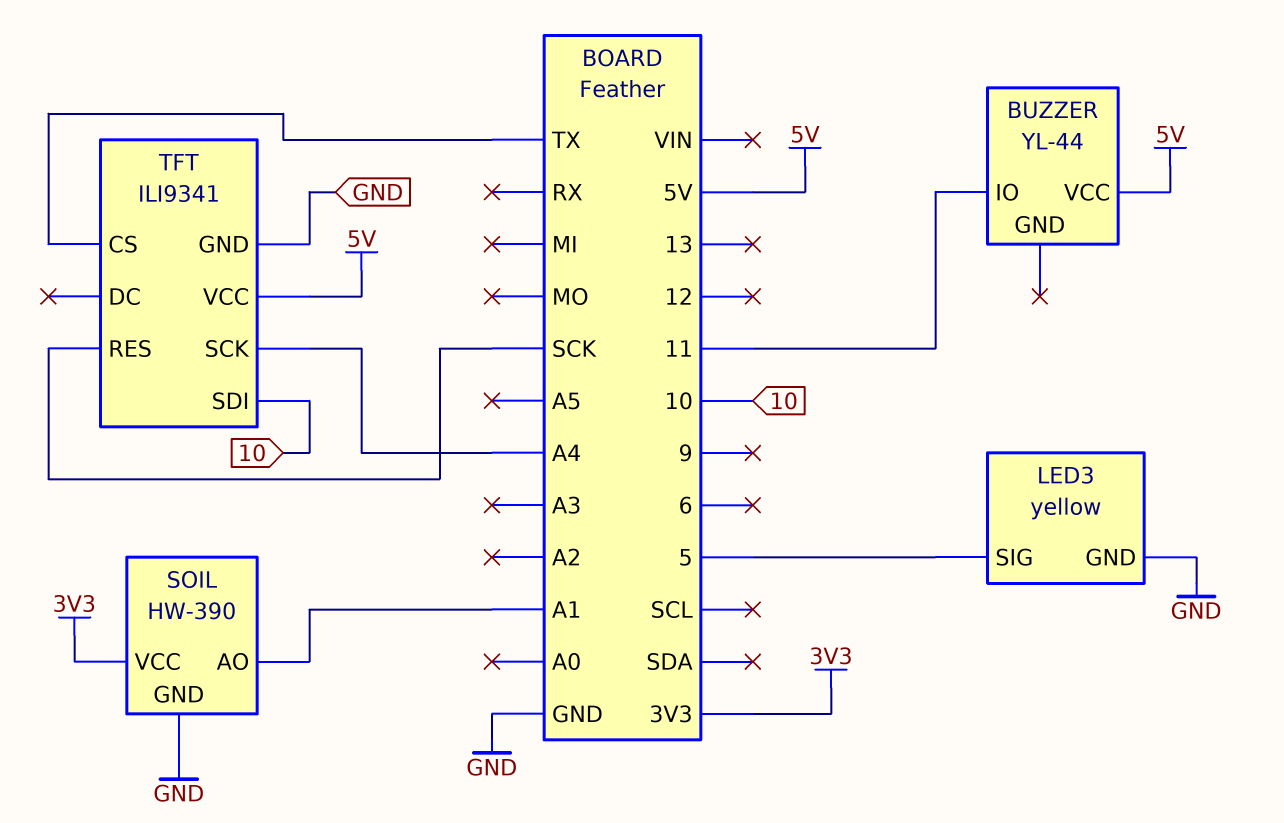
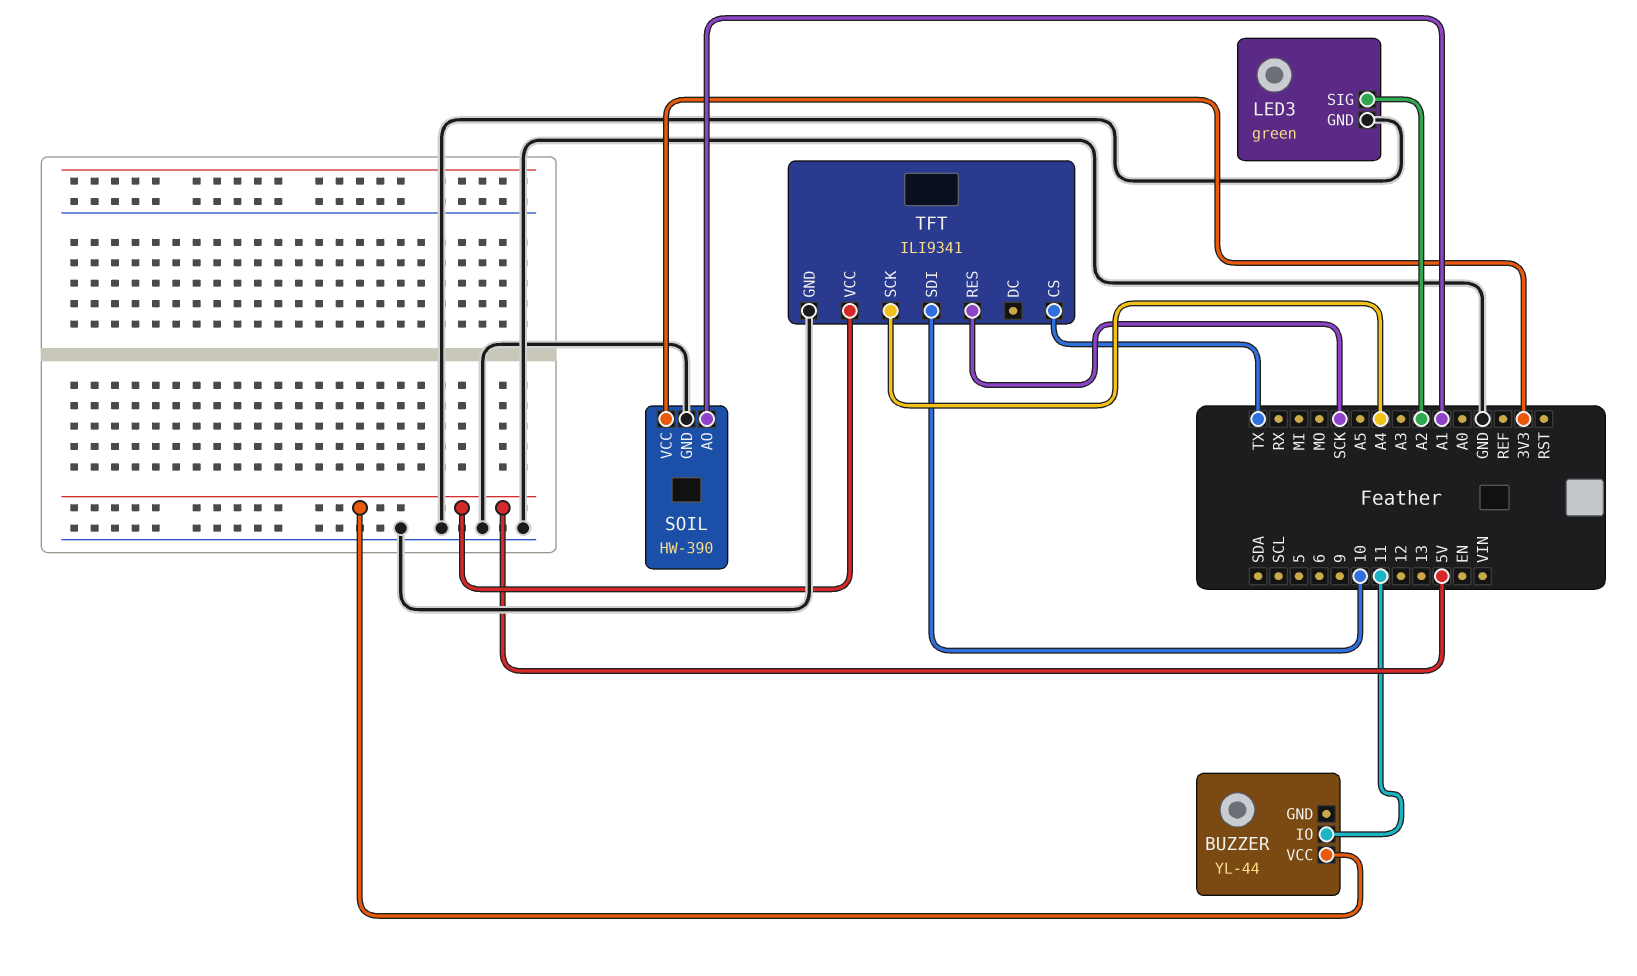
LED3: yellow -> green
LED3 pin SIG: 5 -> A2

